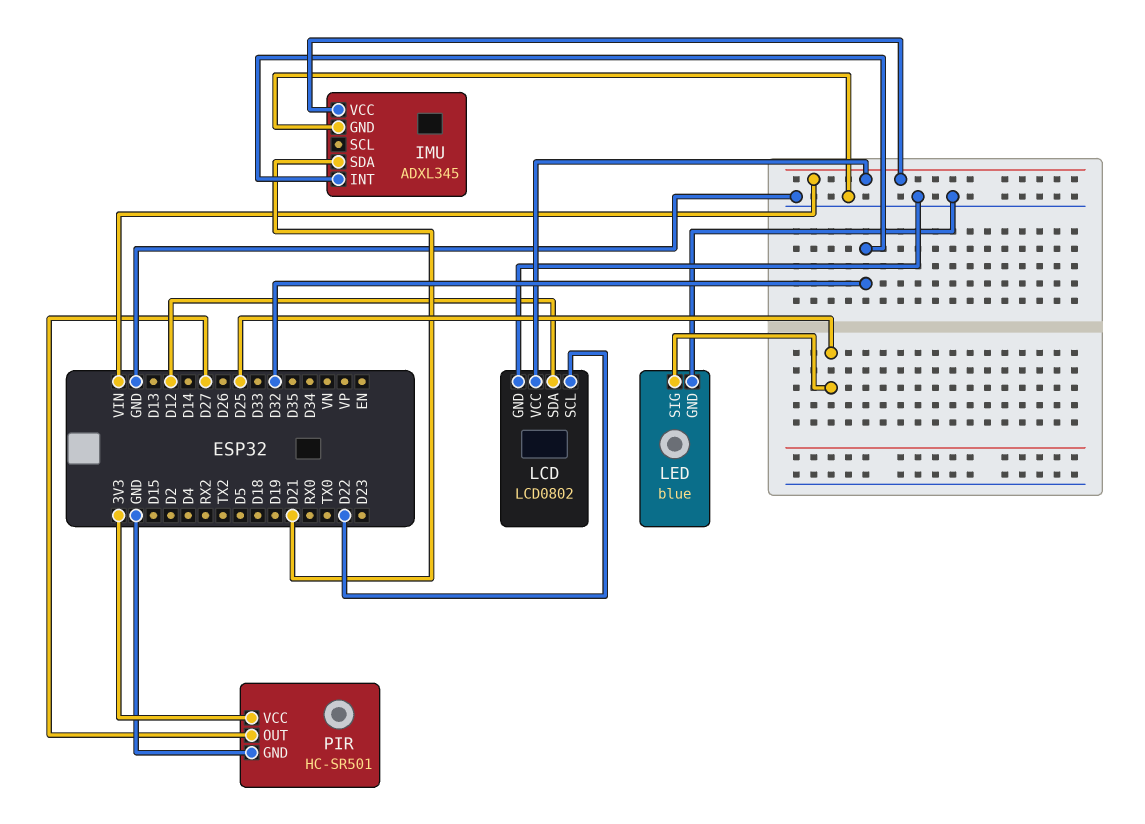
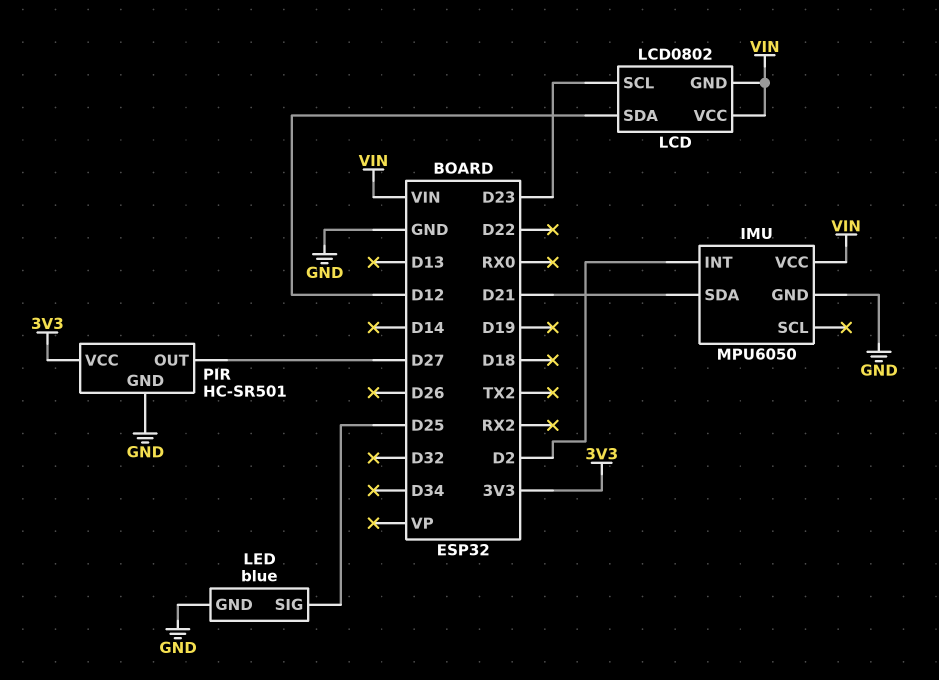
IMU: ADXL345 -> MPU6050
IMU pin INT: D32 -> D2
LCD pin GND: GND -> VIN
LCD pin SCL: D22 -> D23

